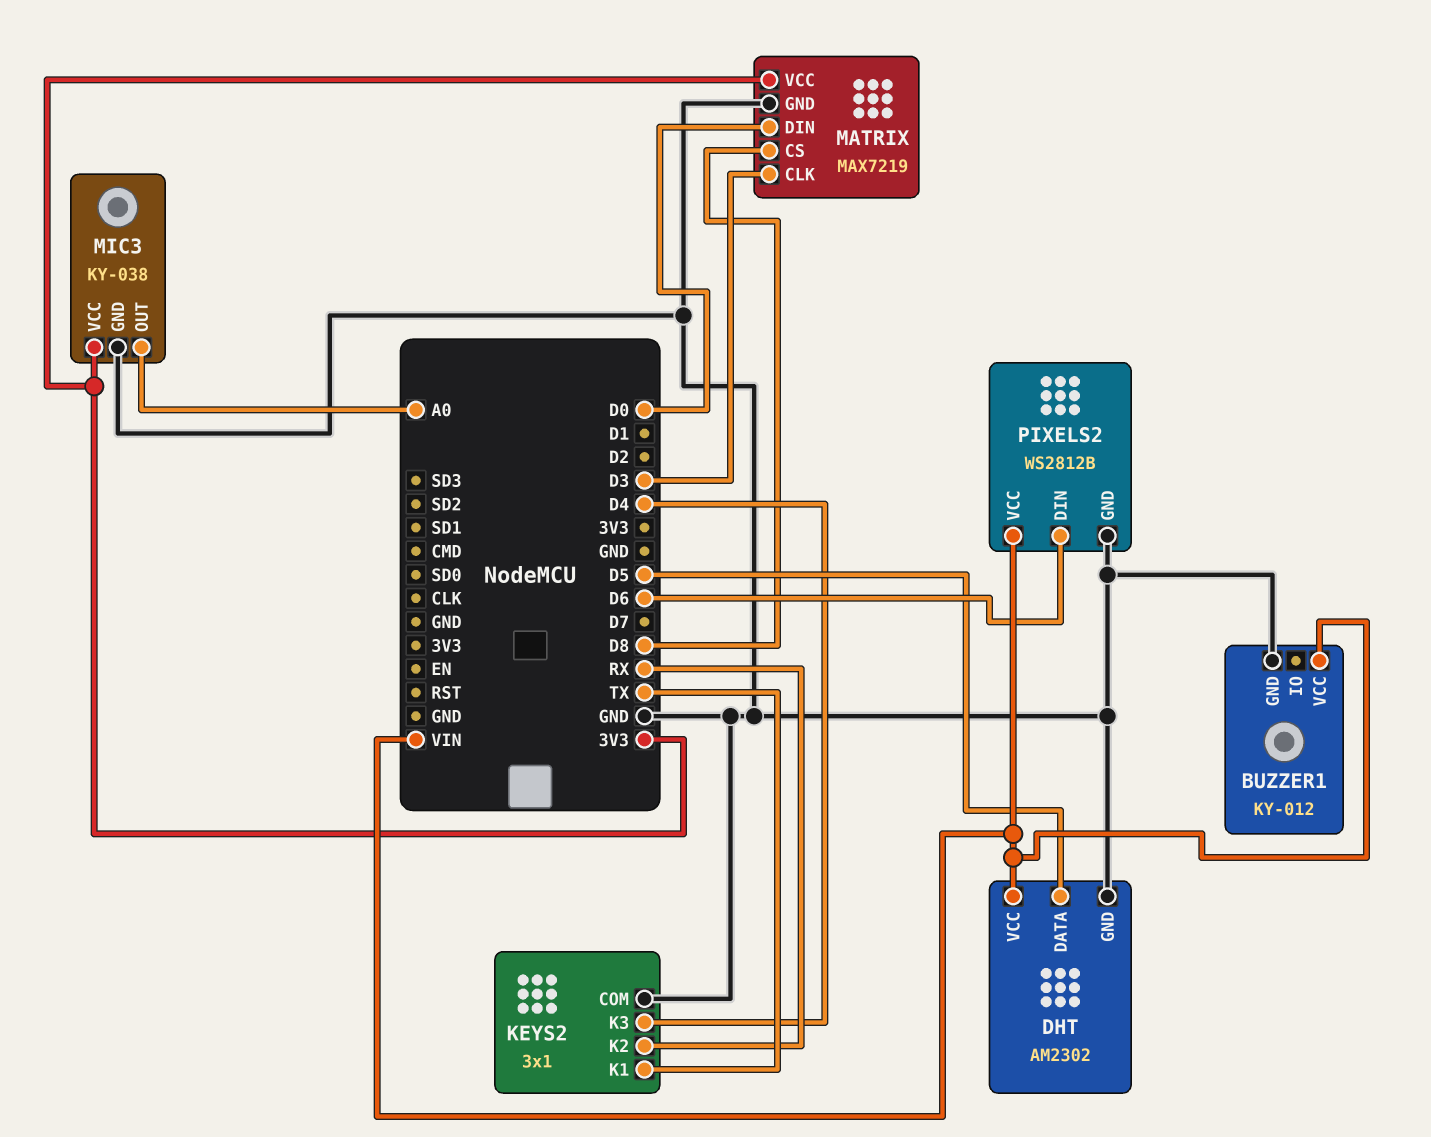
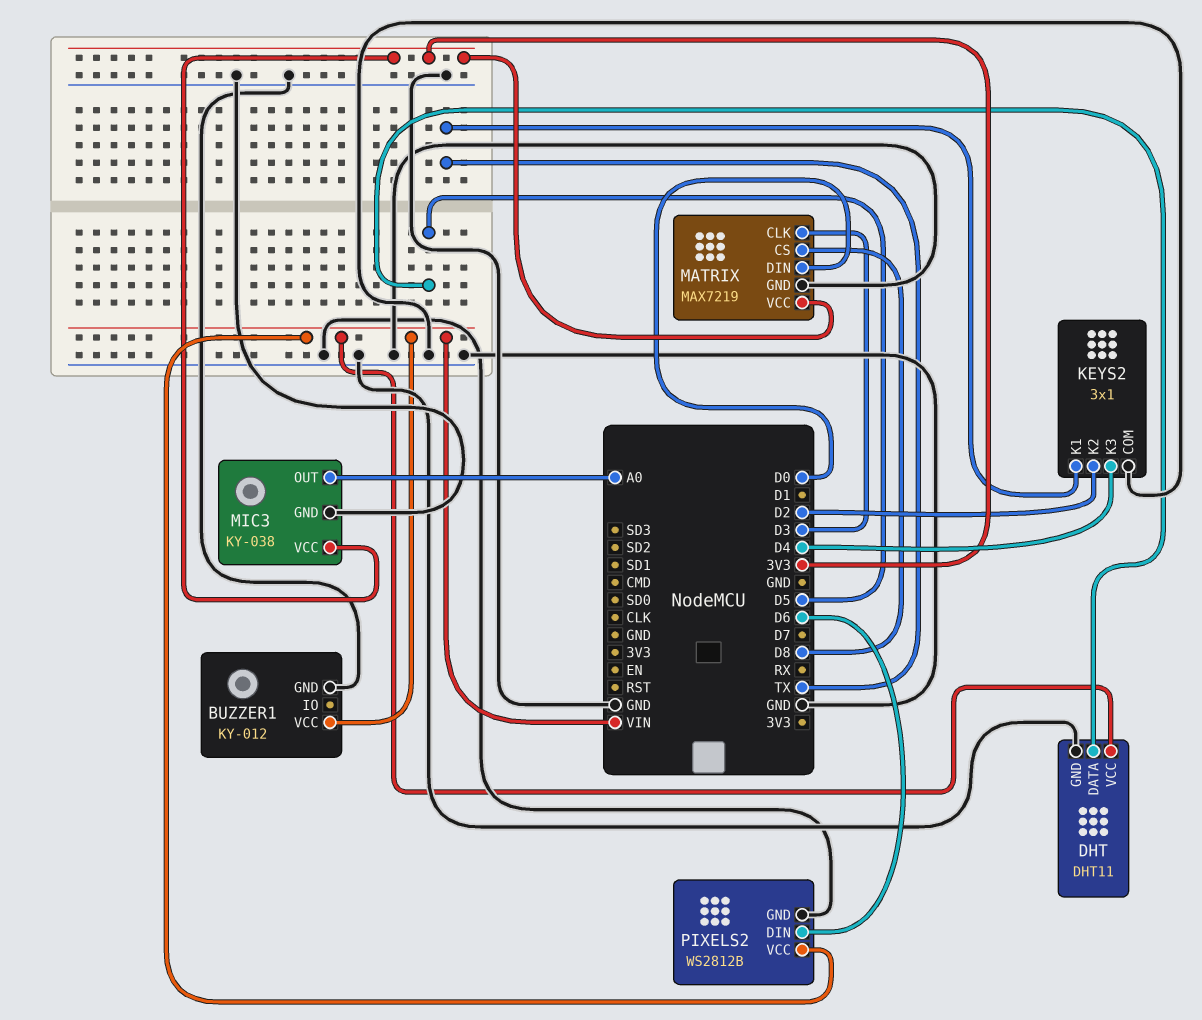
DHT: AM2302 -> DHT11
KEYS2 pin K2: RX -> D2

